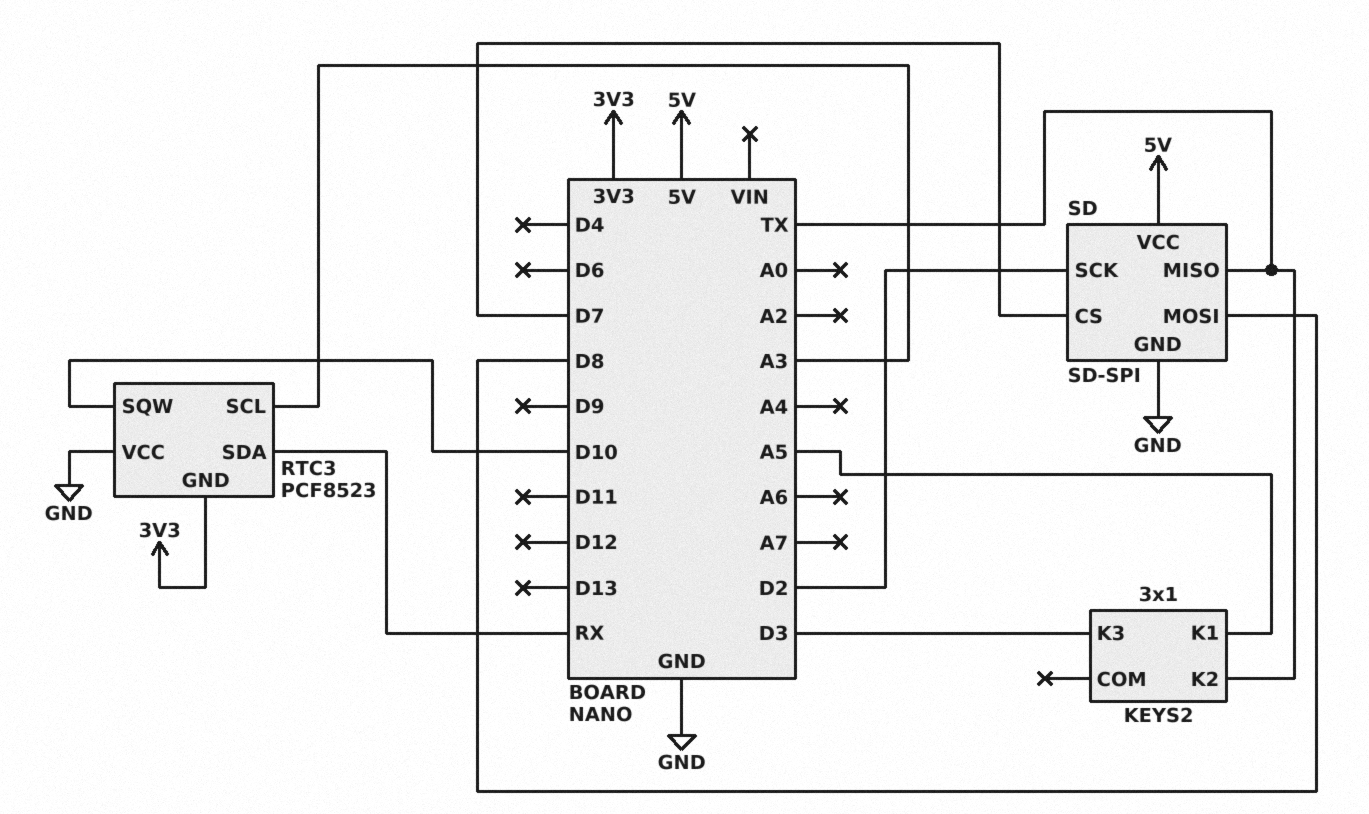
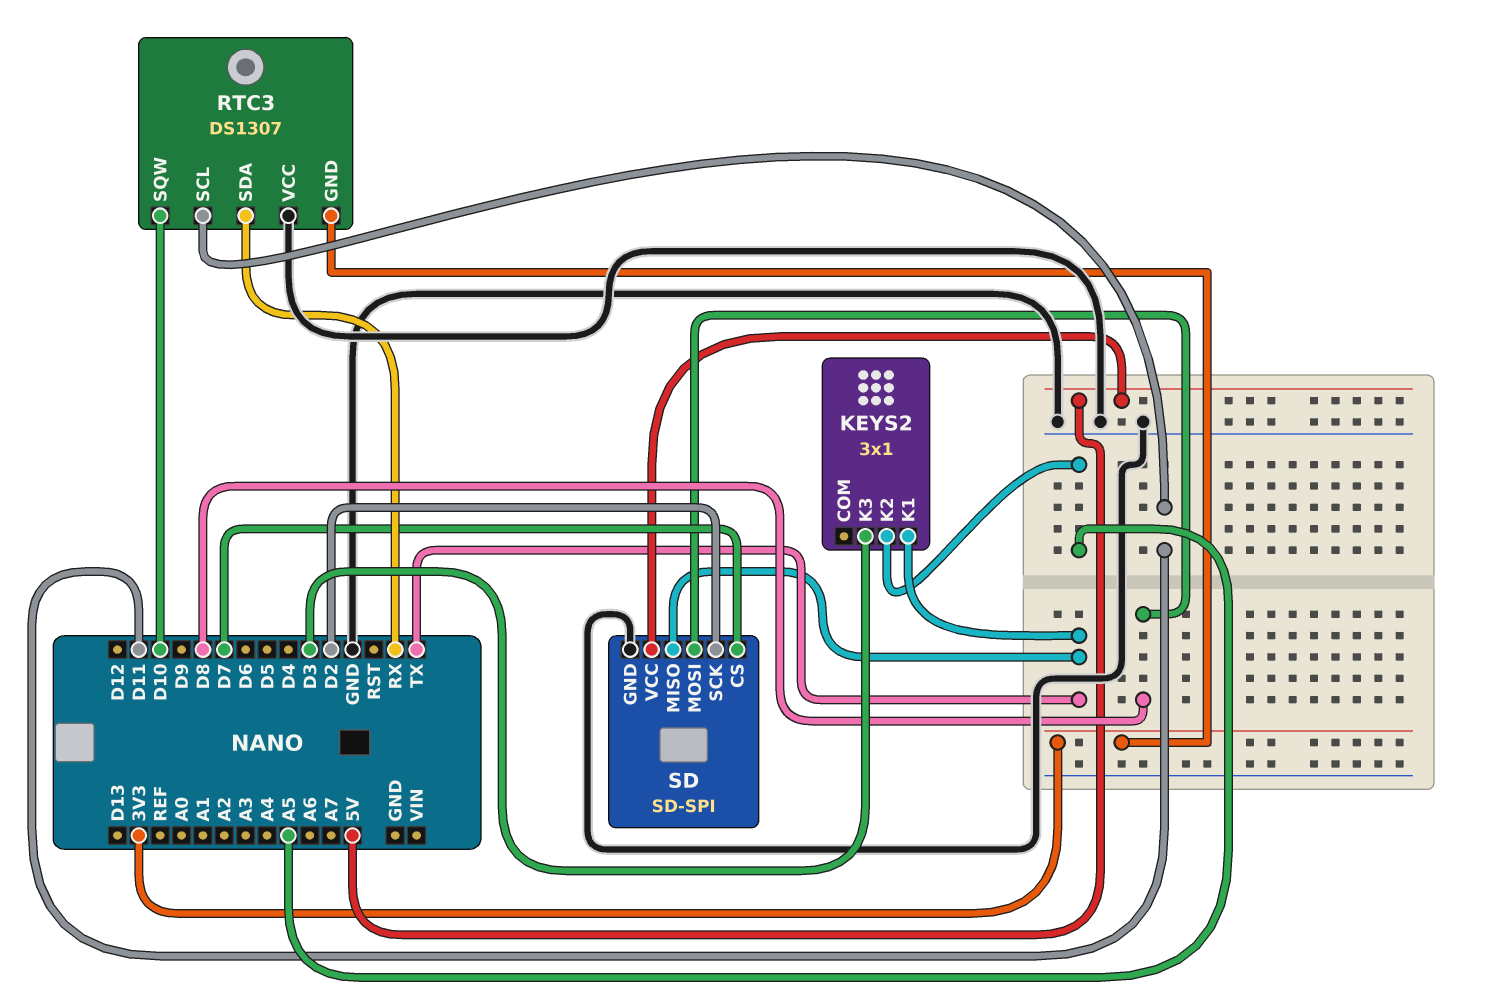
KEYS2 pin K1: A5 -> TX
KEYS2 pin K2: TX -> A5
RTC3: PCF8523 -> DS1307
RTC3 pin SCL: A3 -> D11

